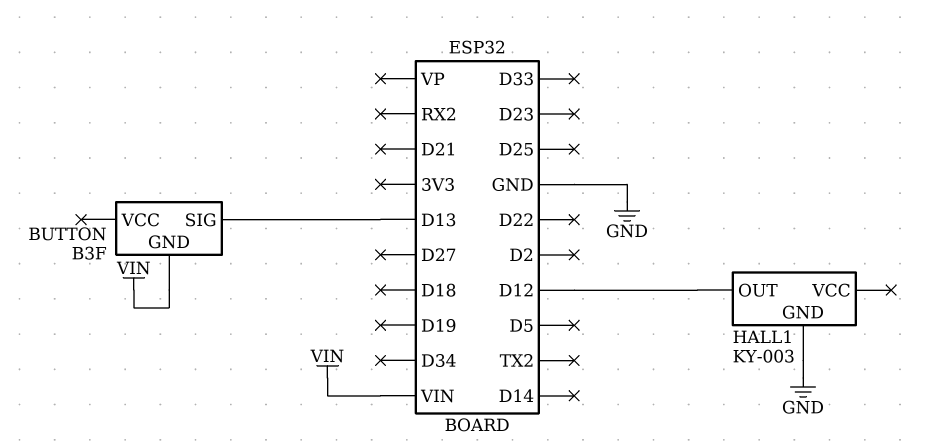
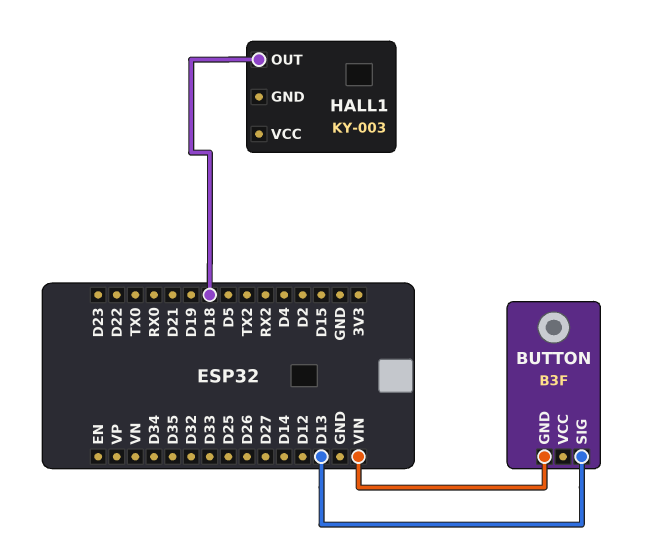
HALL1 pin GND: GND -> none
HALL1 pin OUT: D12 -> D18

